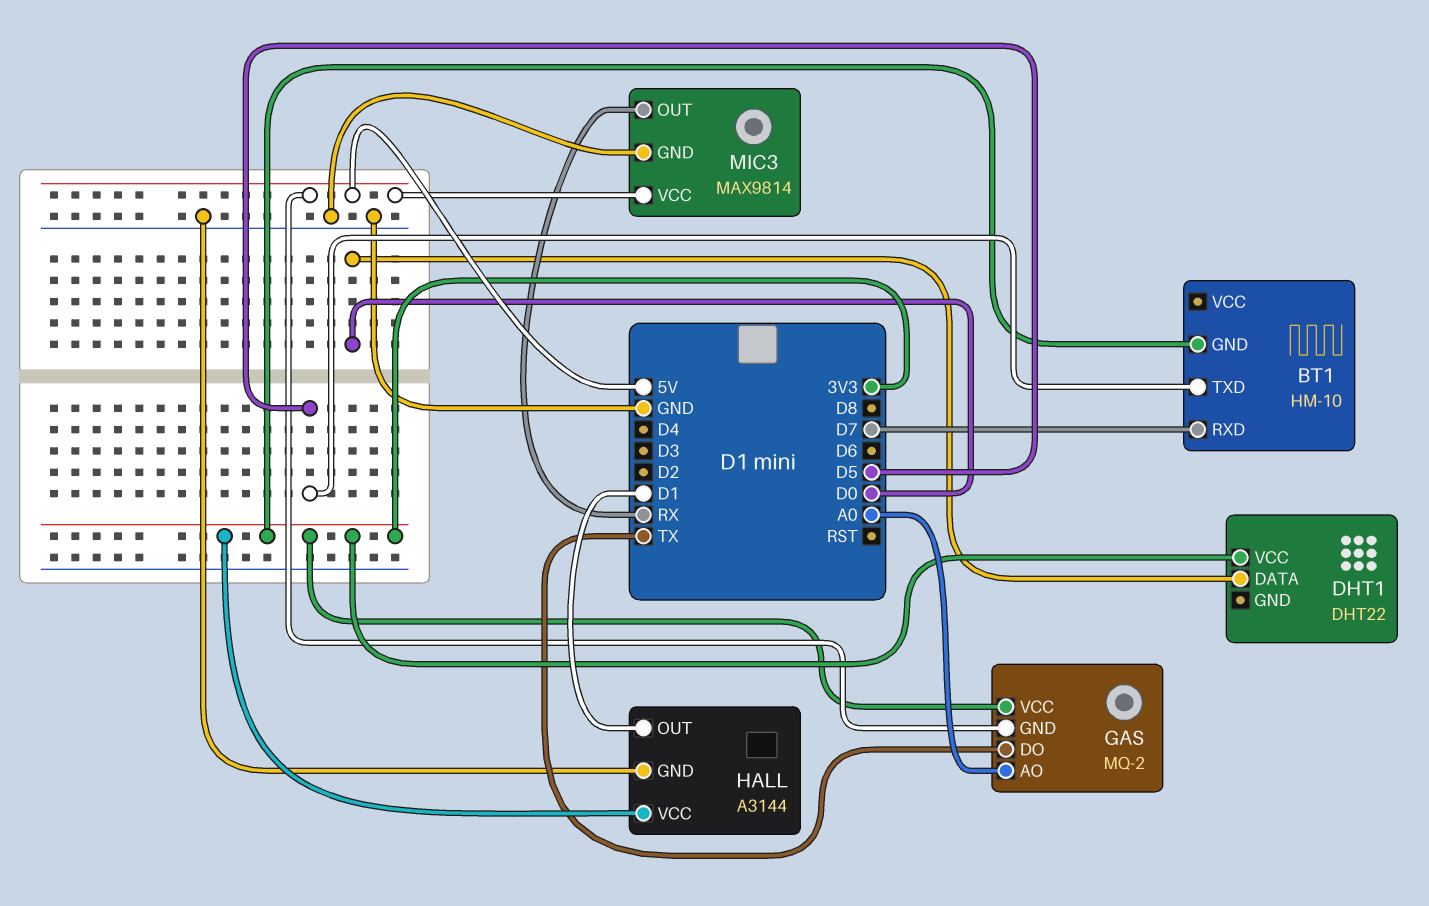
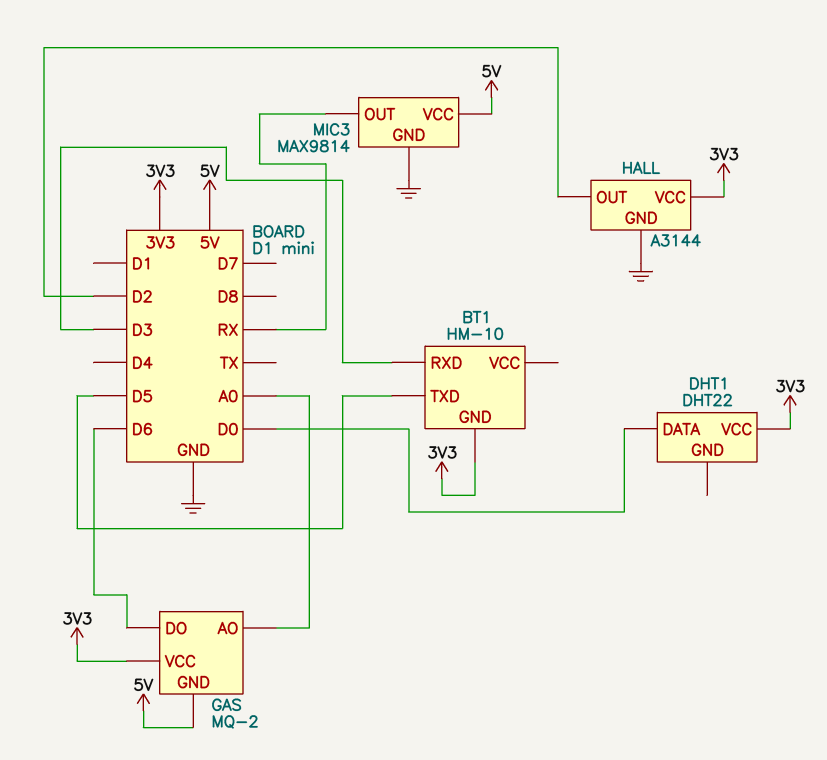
BT1 pin RXD: D7 -> D3
GAS pin DO: TX -> D6
HALL pin OUT: D1 -> D2

